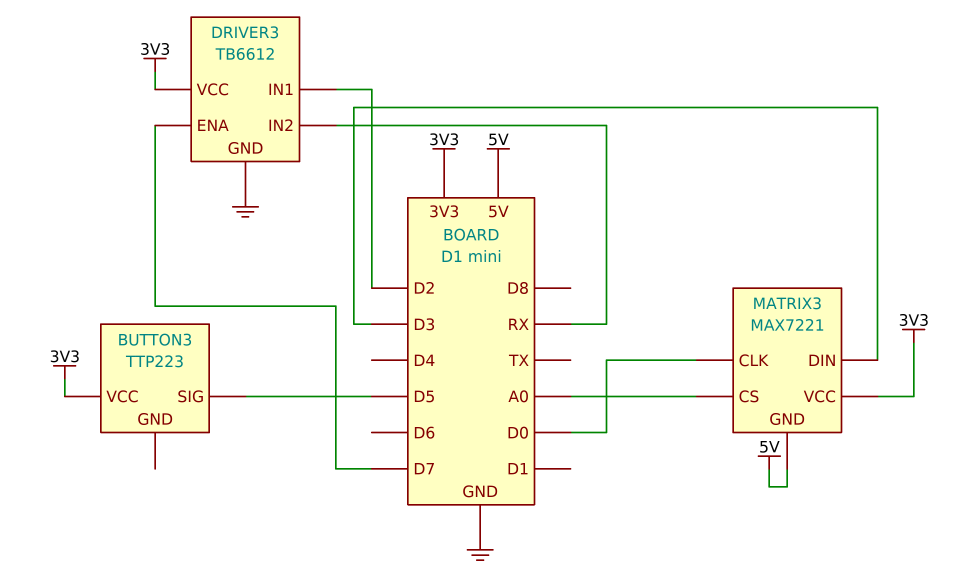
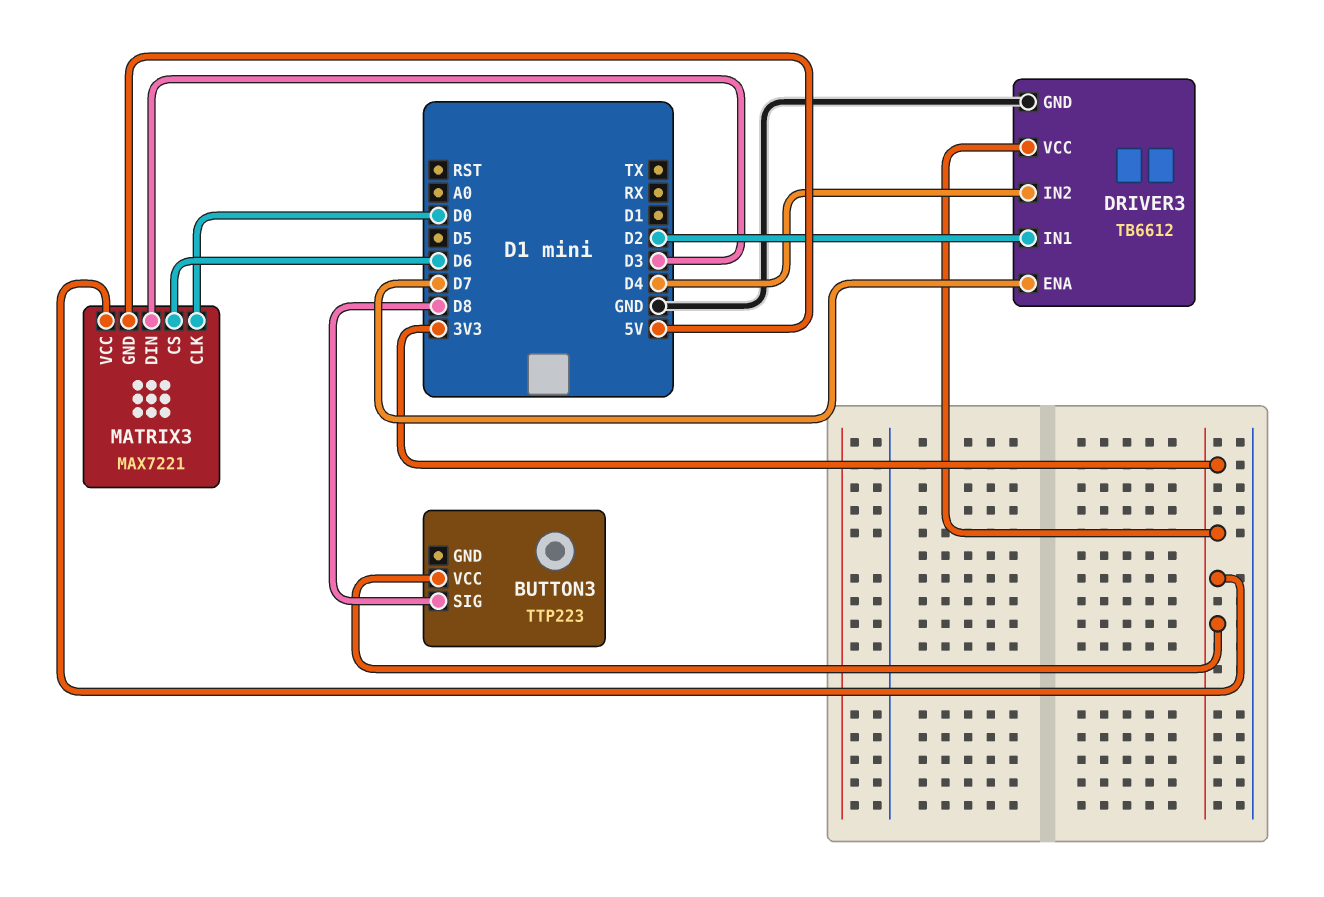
BUTTON3 pin SIG: D5 -> D8
DRIVER3 pin IN2: RX -> D4
MATRIX3 pin CS: A0 -> D6

